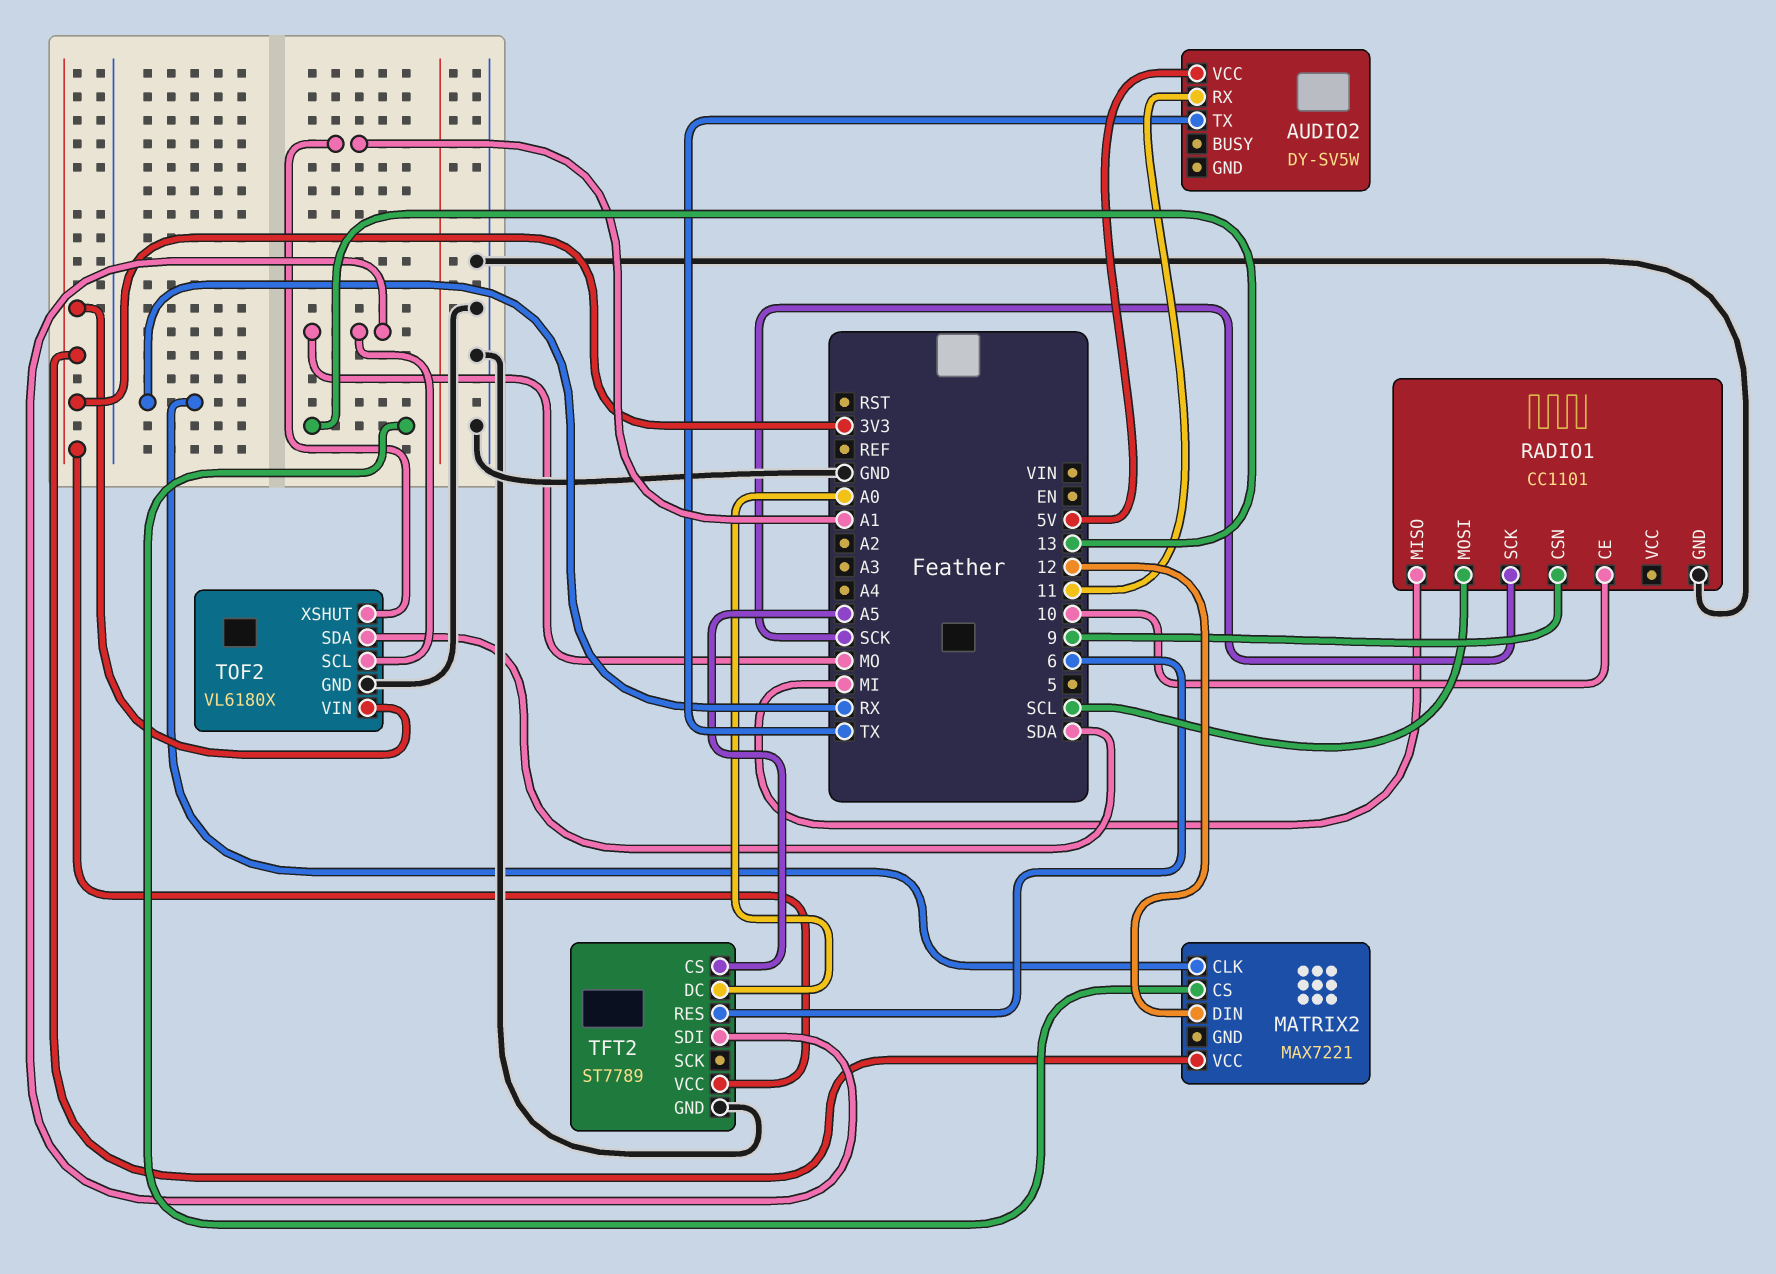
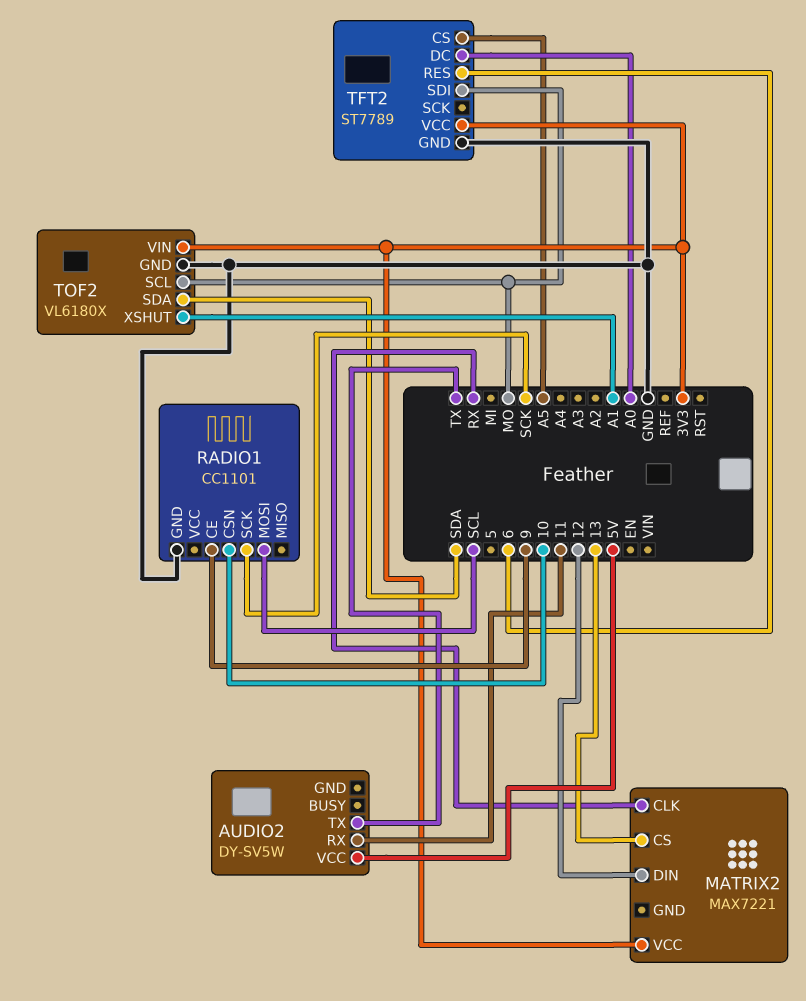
RADIO1 pin CE: 10 -> 9
RADIO1 pin CSN: 9 -> 10
RADIO1 pin MISO: MI -> none

